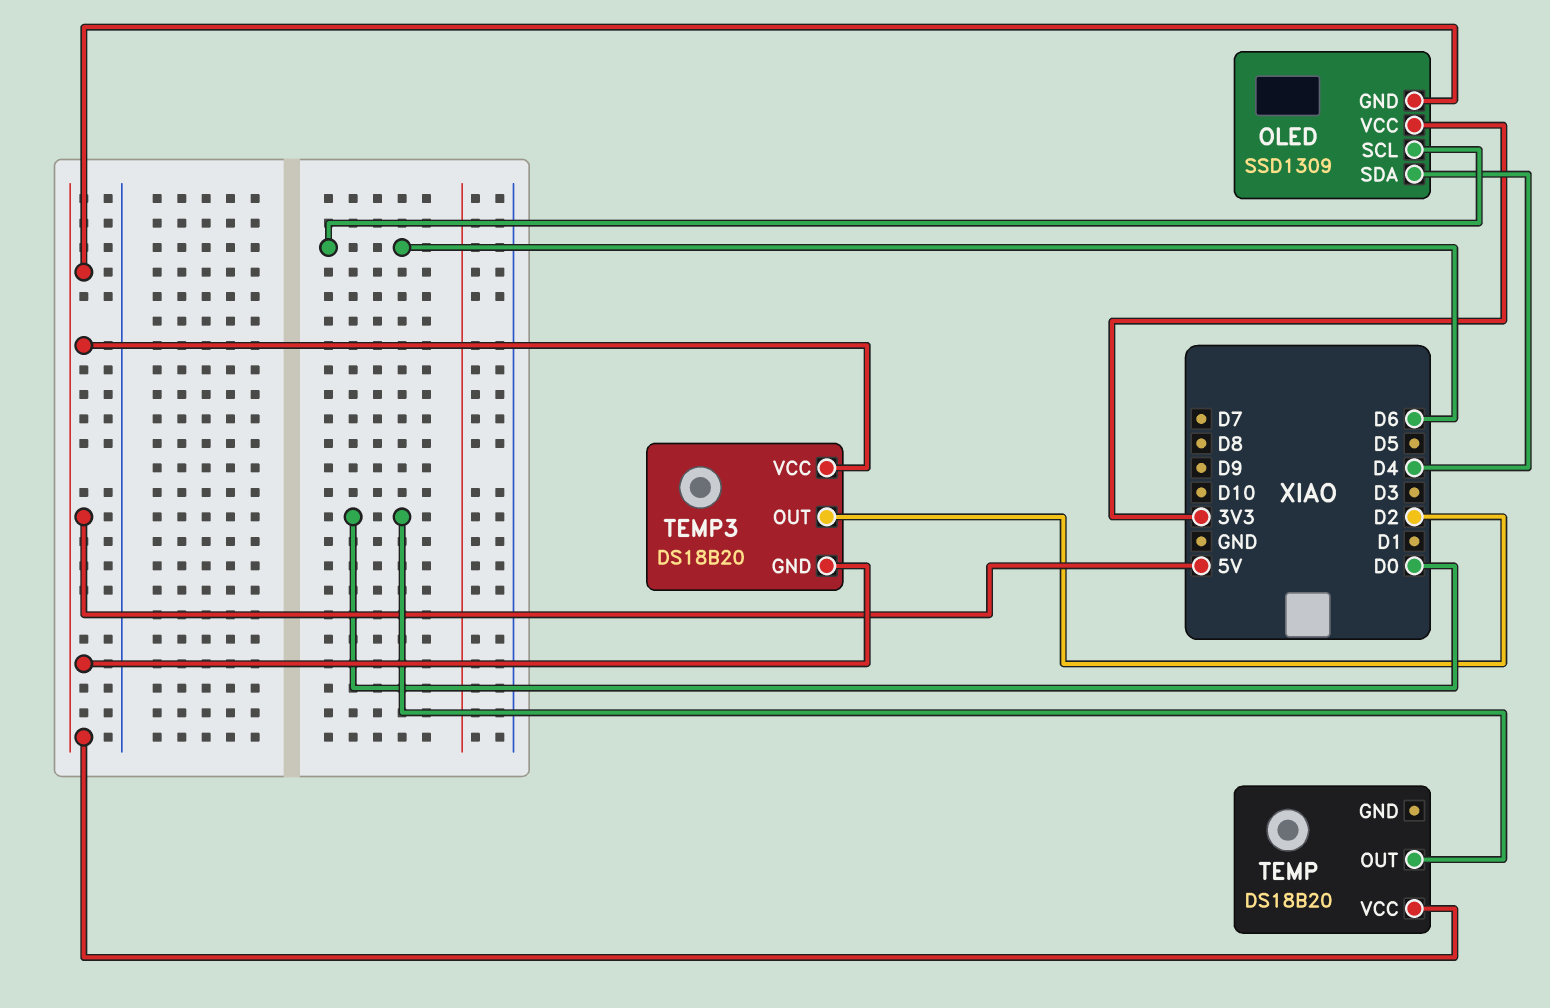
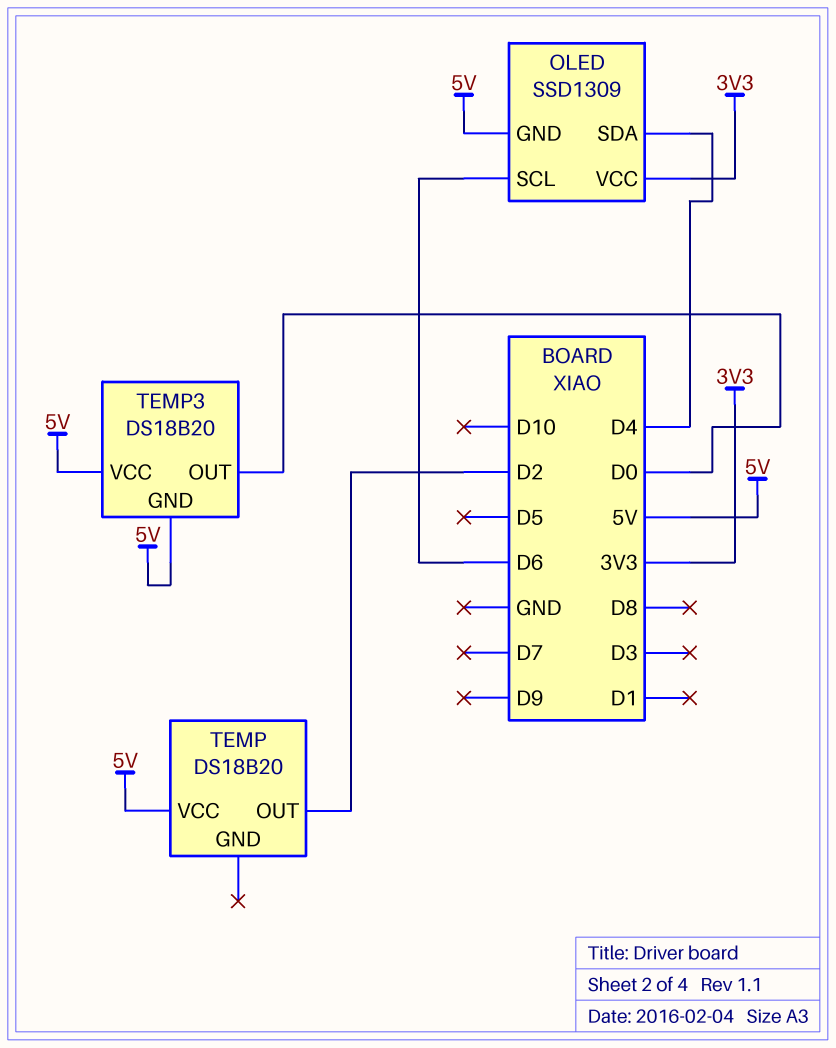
TEMP pin OUT: D0 -> D2
TEMP3 pin OUT: D2 -> D0

